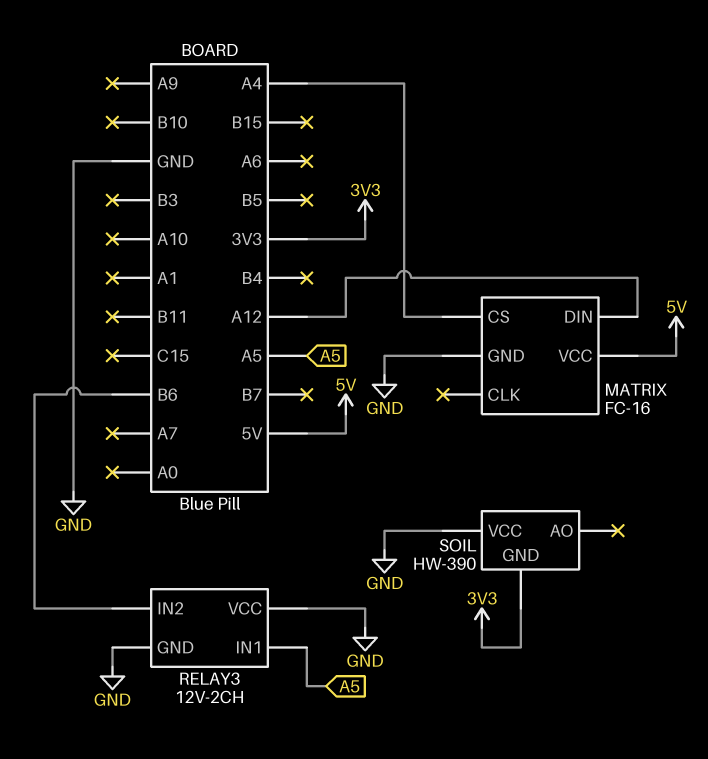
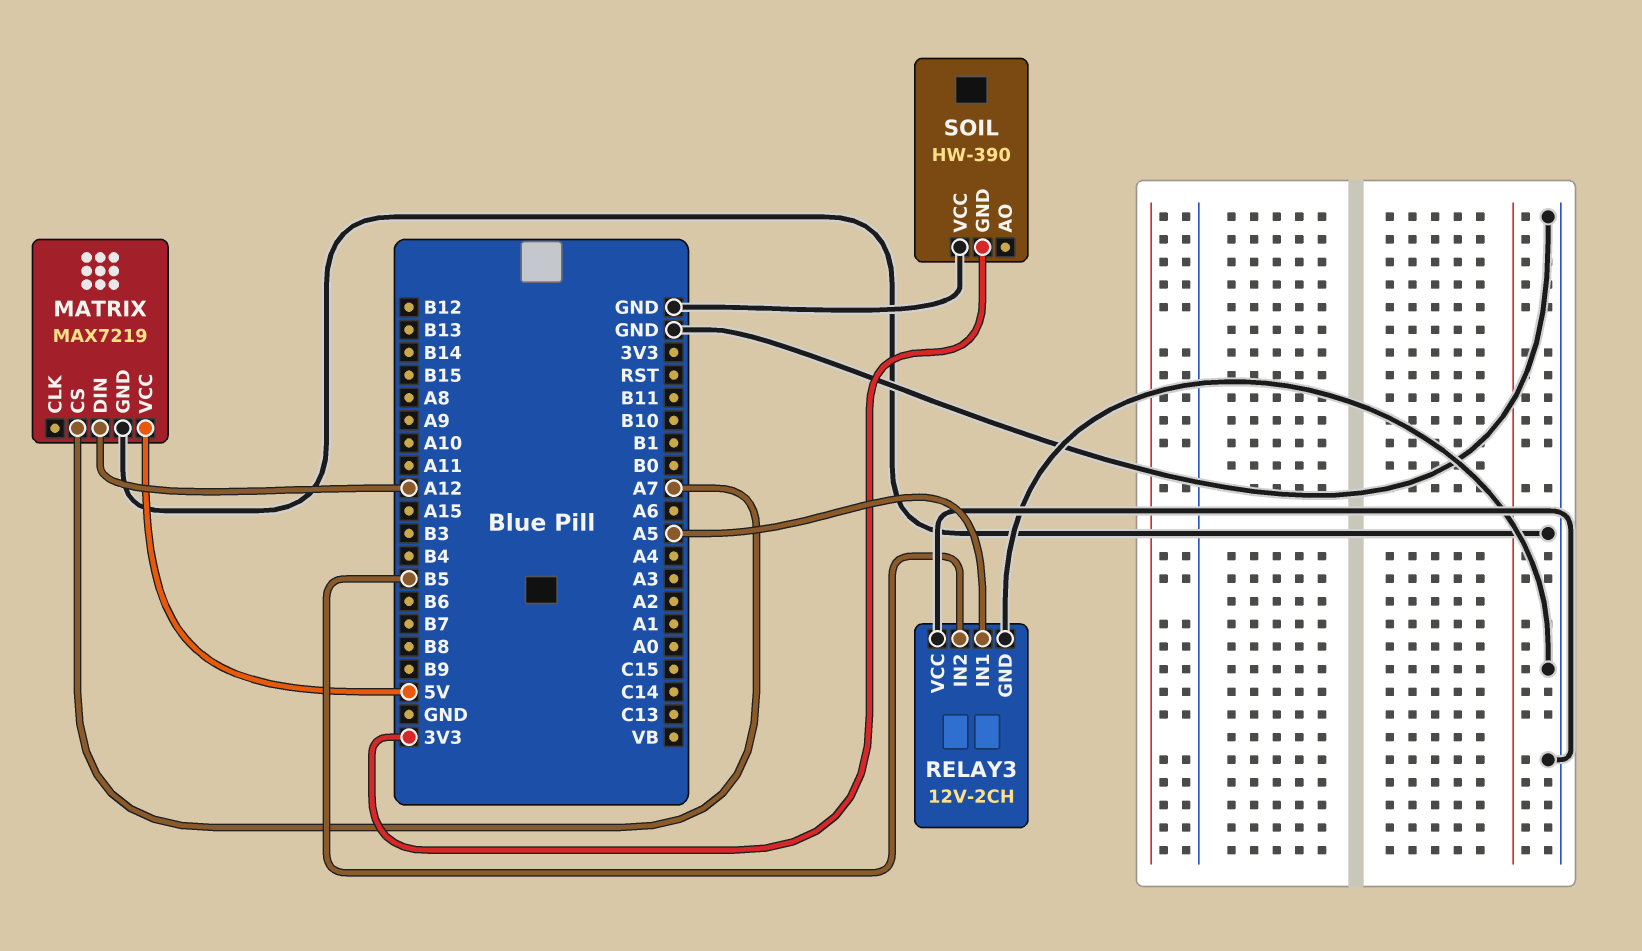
MATRIX: FC-16 -> MAX7219
MATRIX pin CS: A4 -> A7
RELAY3 pin IN2: B6 -> B5

